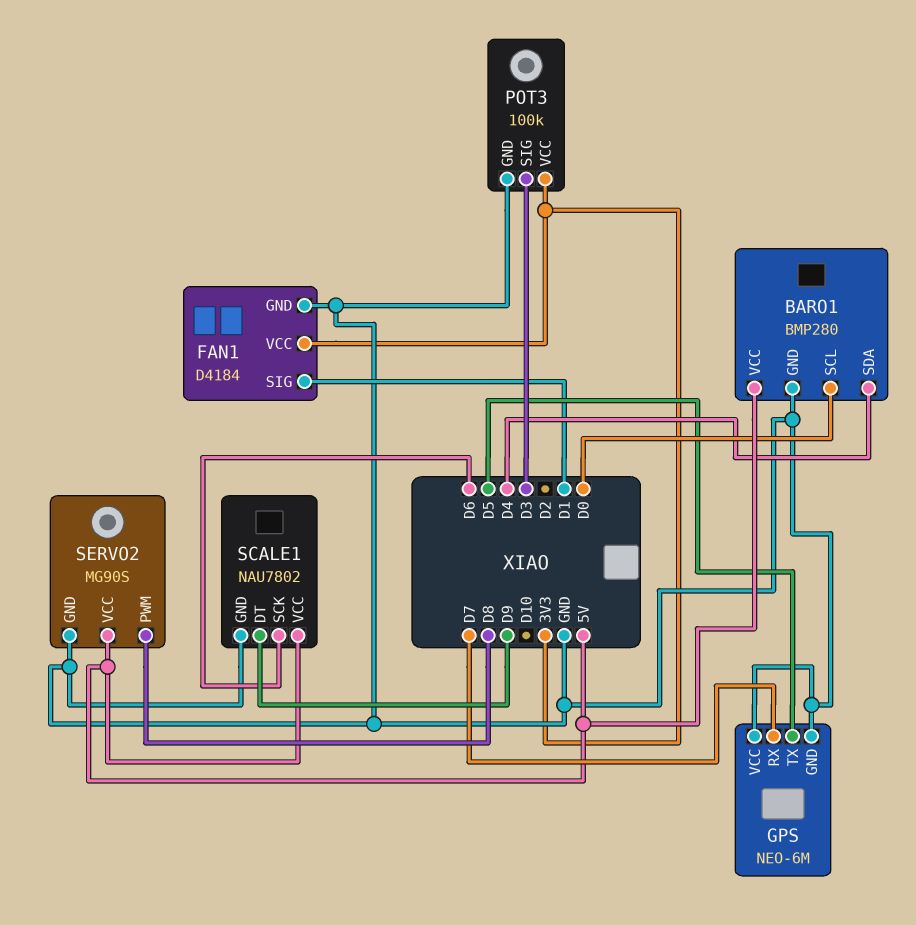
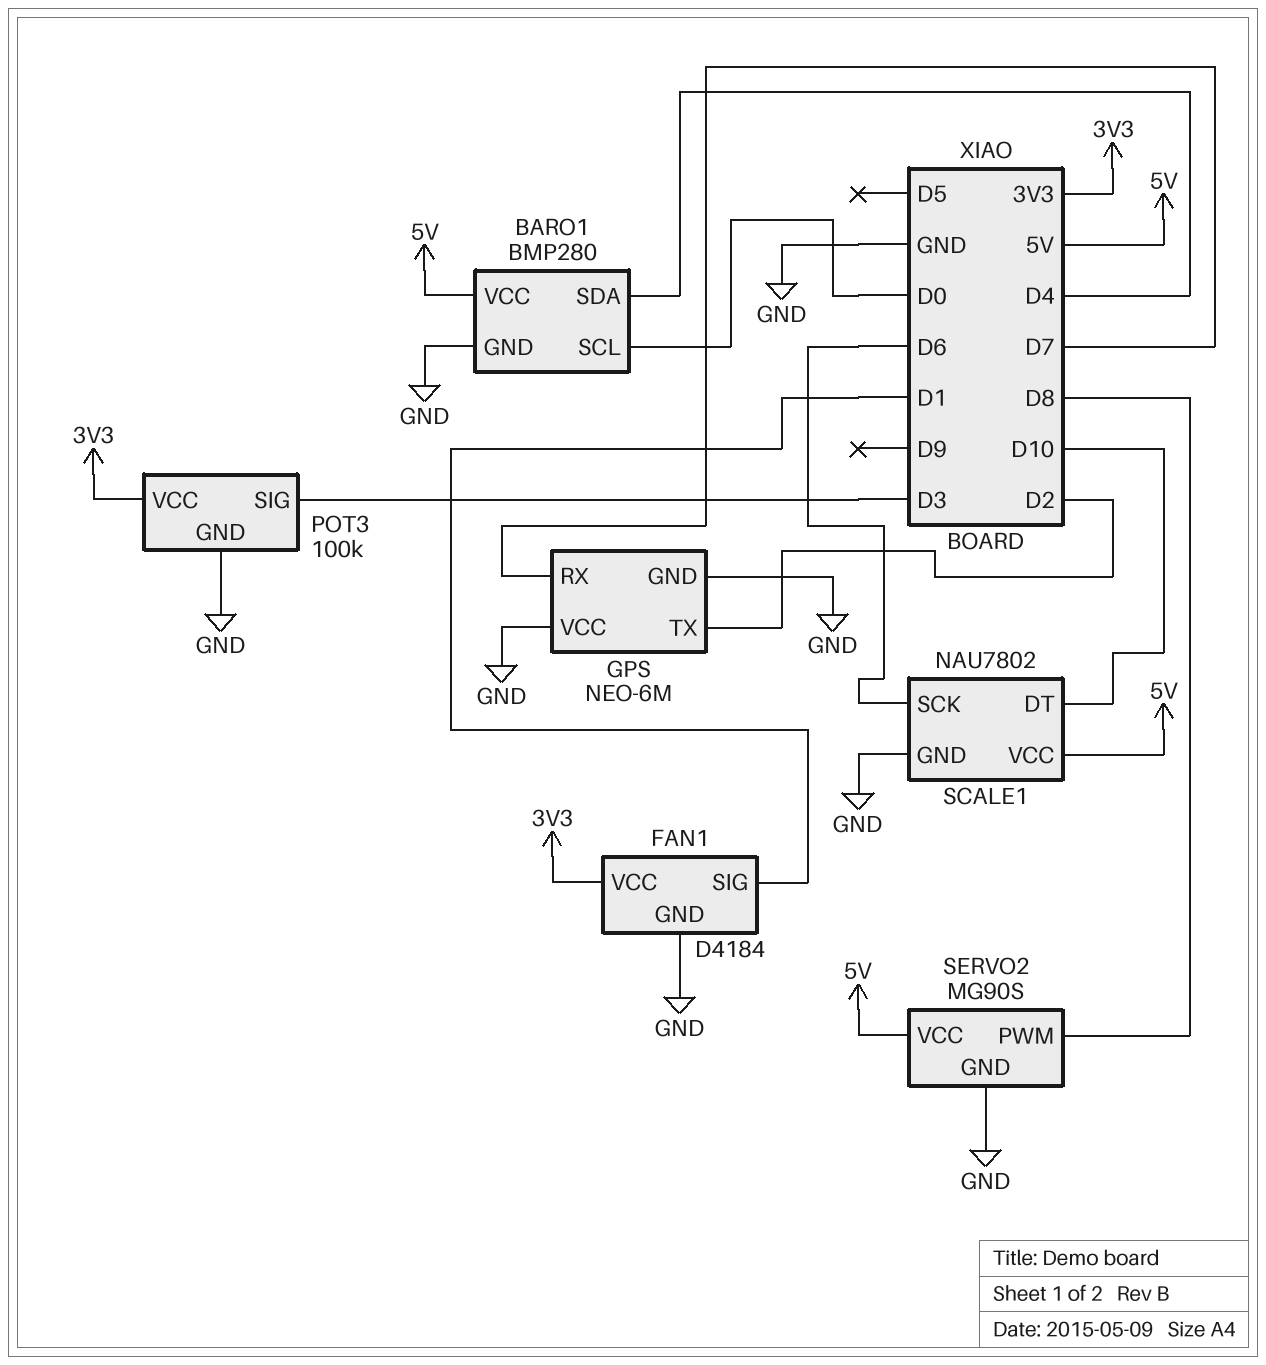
GPS pin TX: D5 -> D2
SCALE1 pin DT: D9 -> D10

